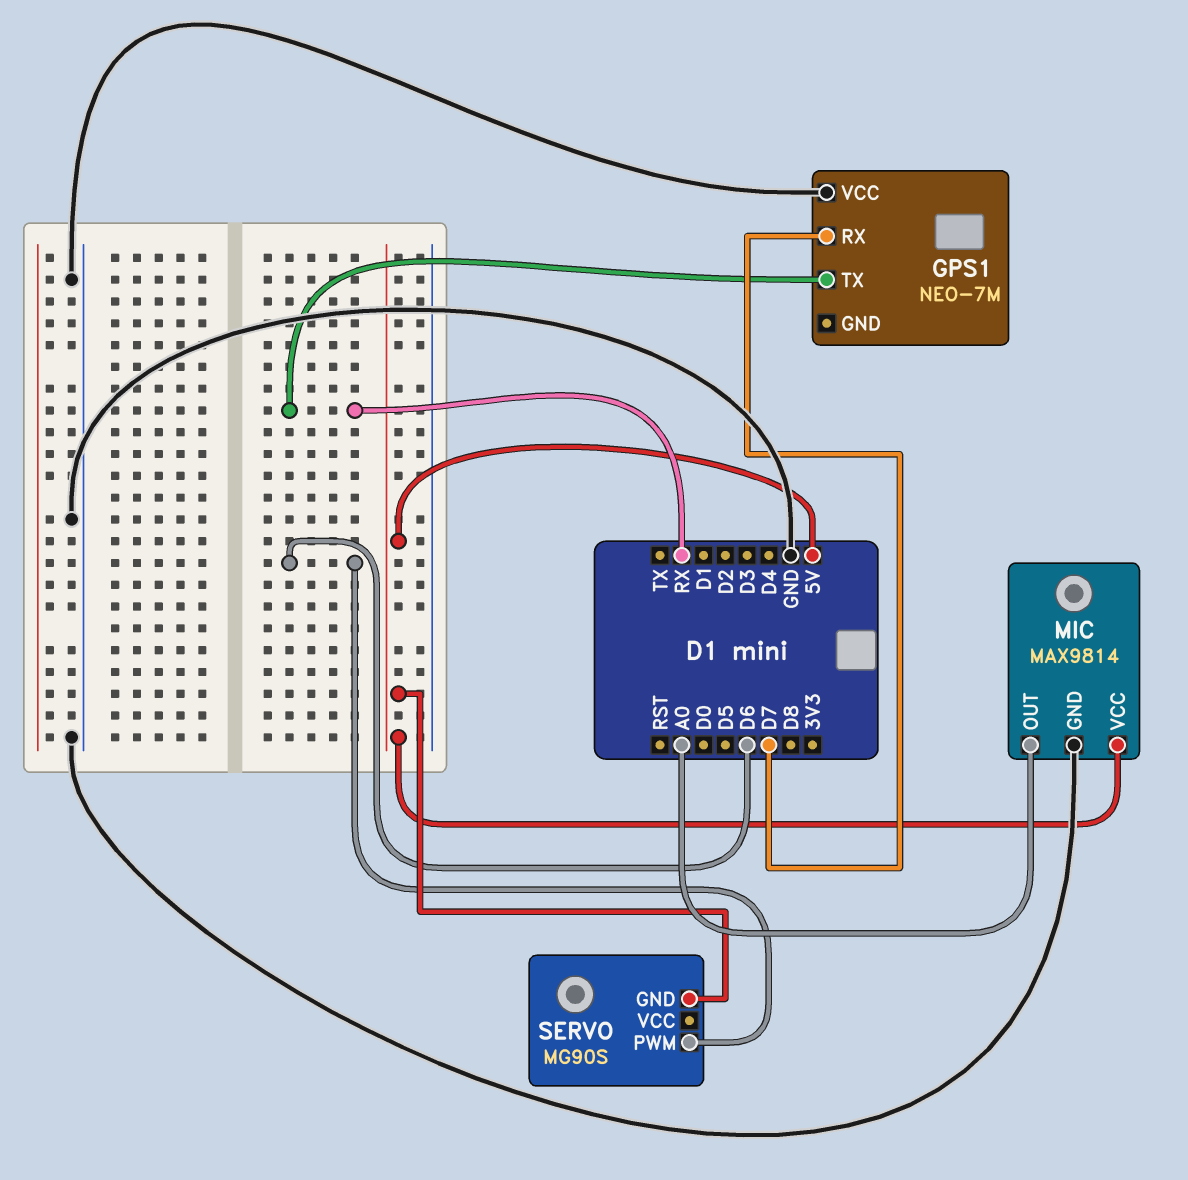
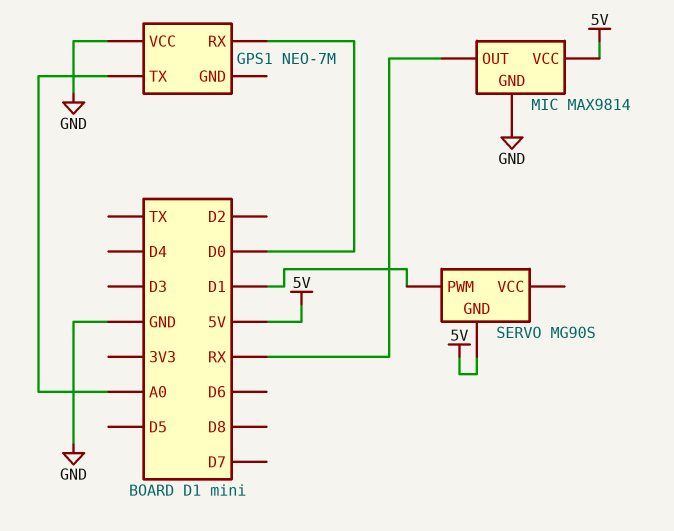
GPS1 pin RX: D7 -> D0
GPS1 pin TX: RX -> A0
MIC pin OUT: A0 -> RX
SERVO pin PWM: D6 -> D1

